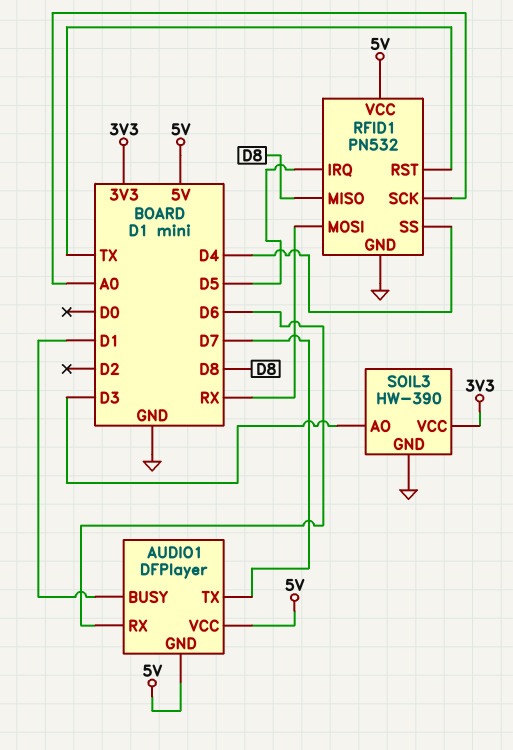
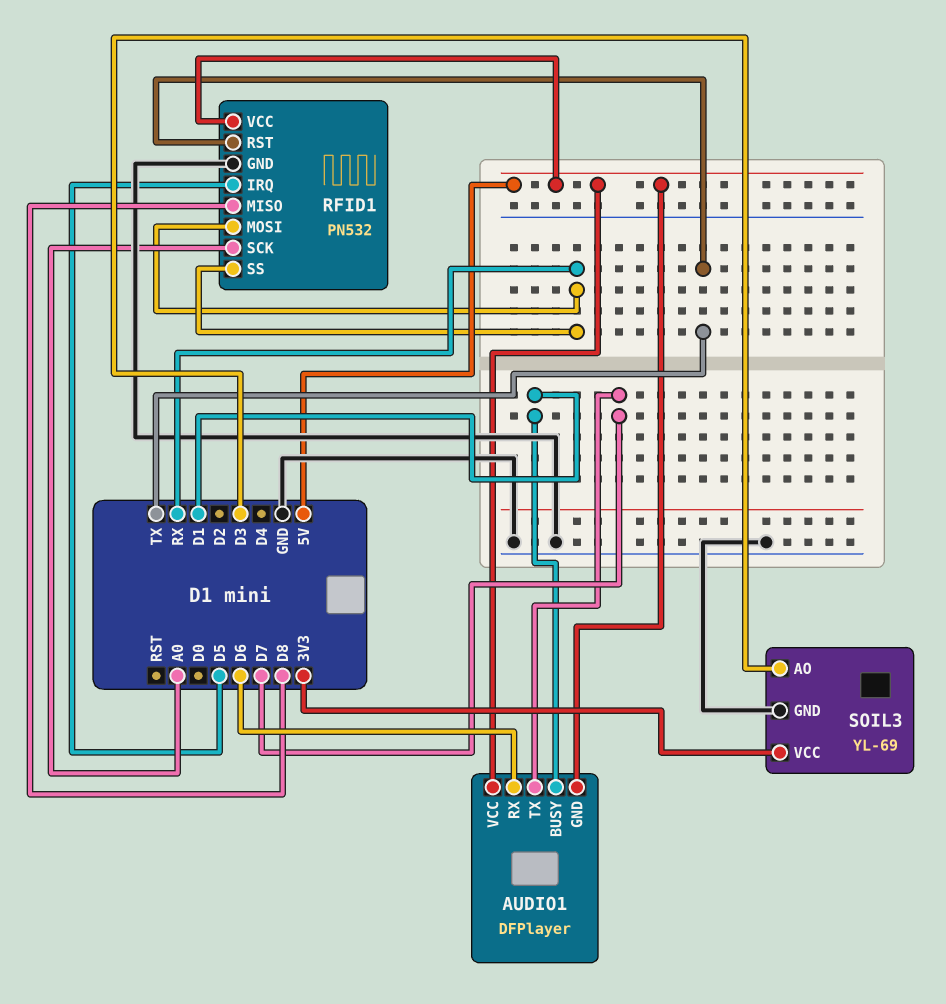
RFID1 pin SS: D4 -> RX
SOIL3: HW-390 -> YL-69

